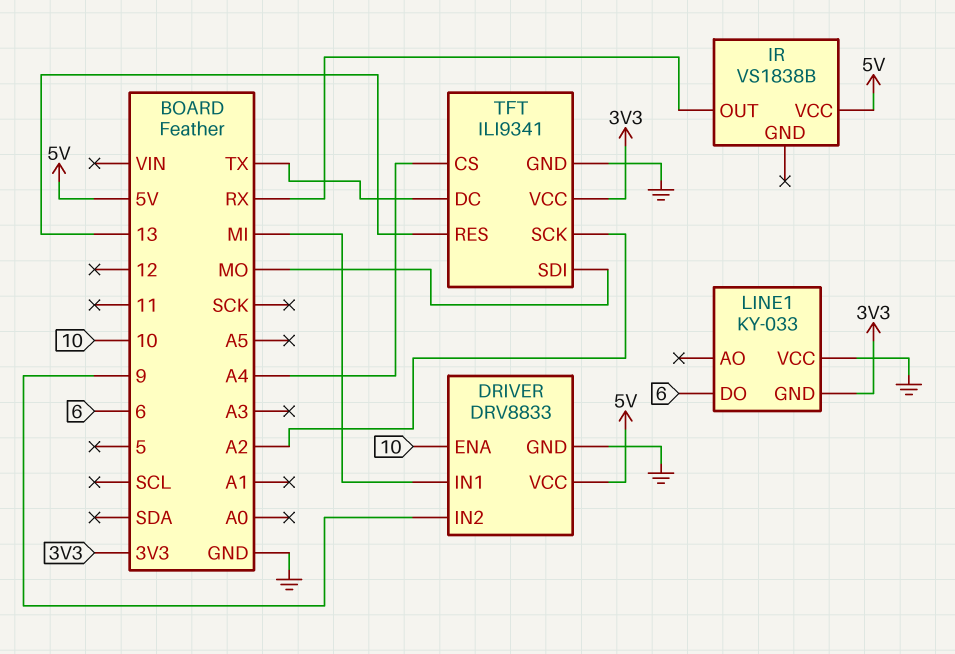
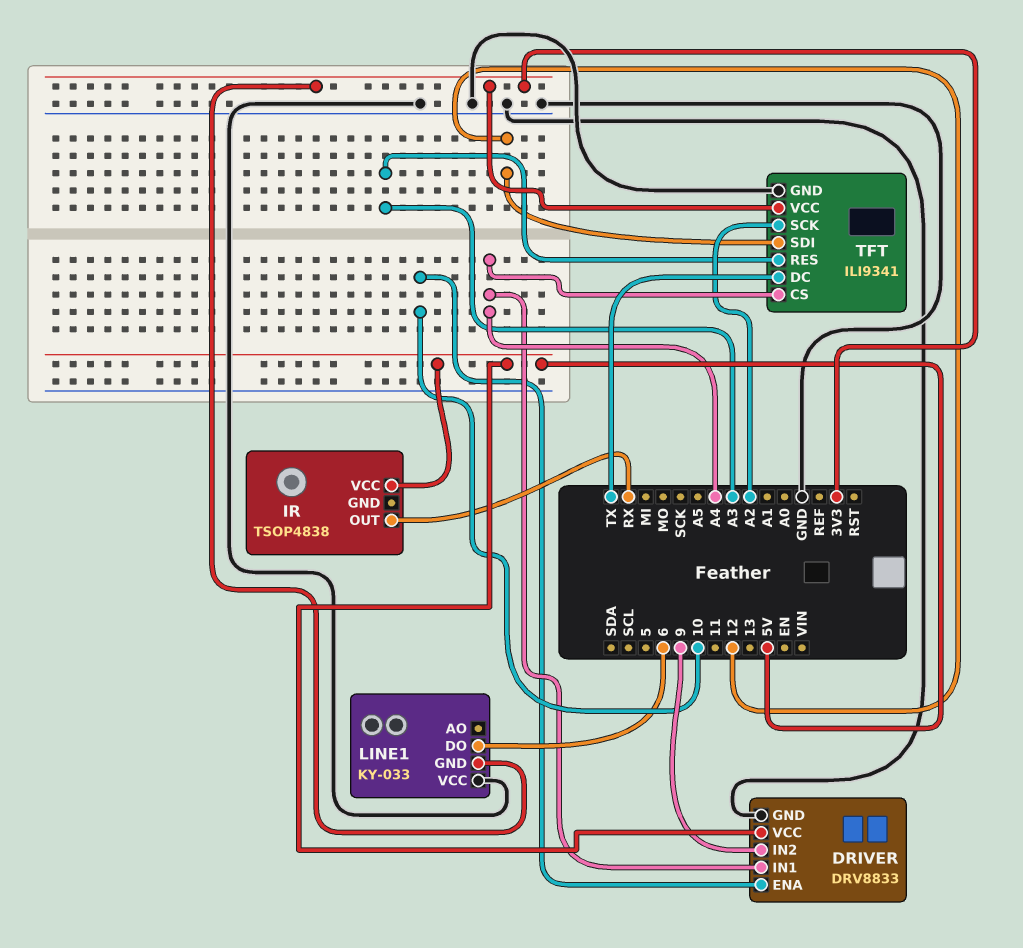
DRIVER pin IN1: MI -> A4
IR: VS1838B -> TSOP4838
TFT pin RES: 13 -> A3
TFT pin SDI: MO -> 12

